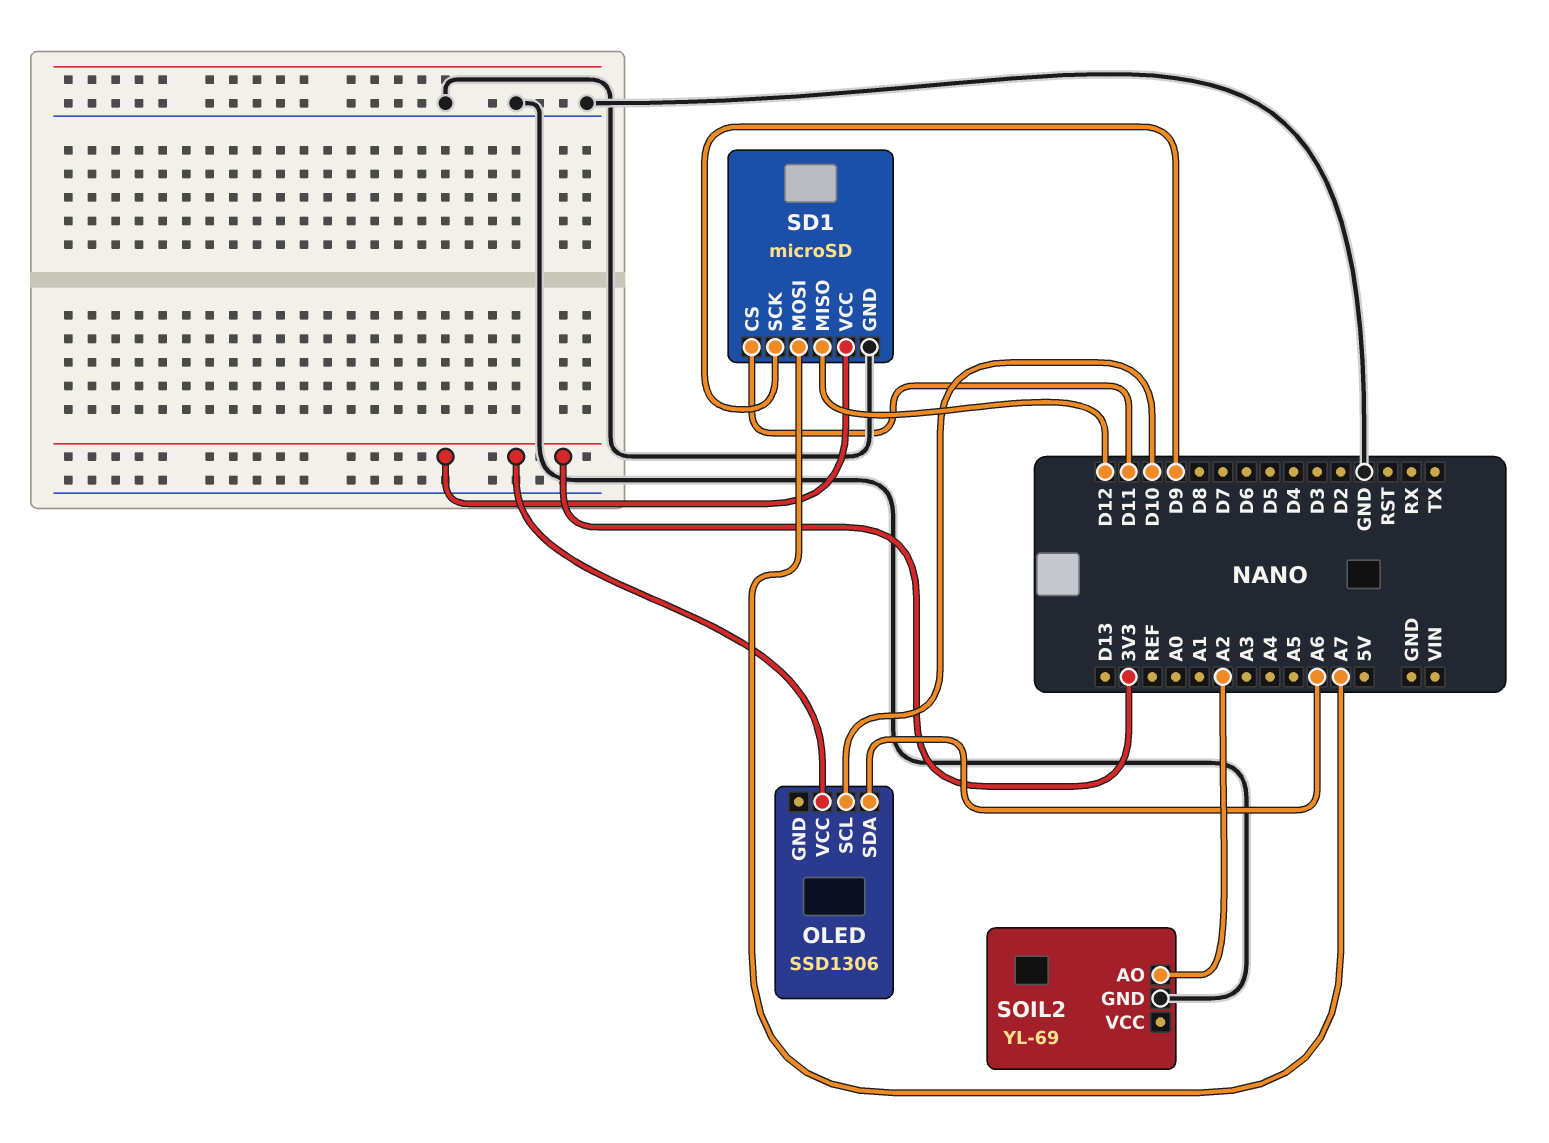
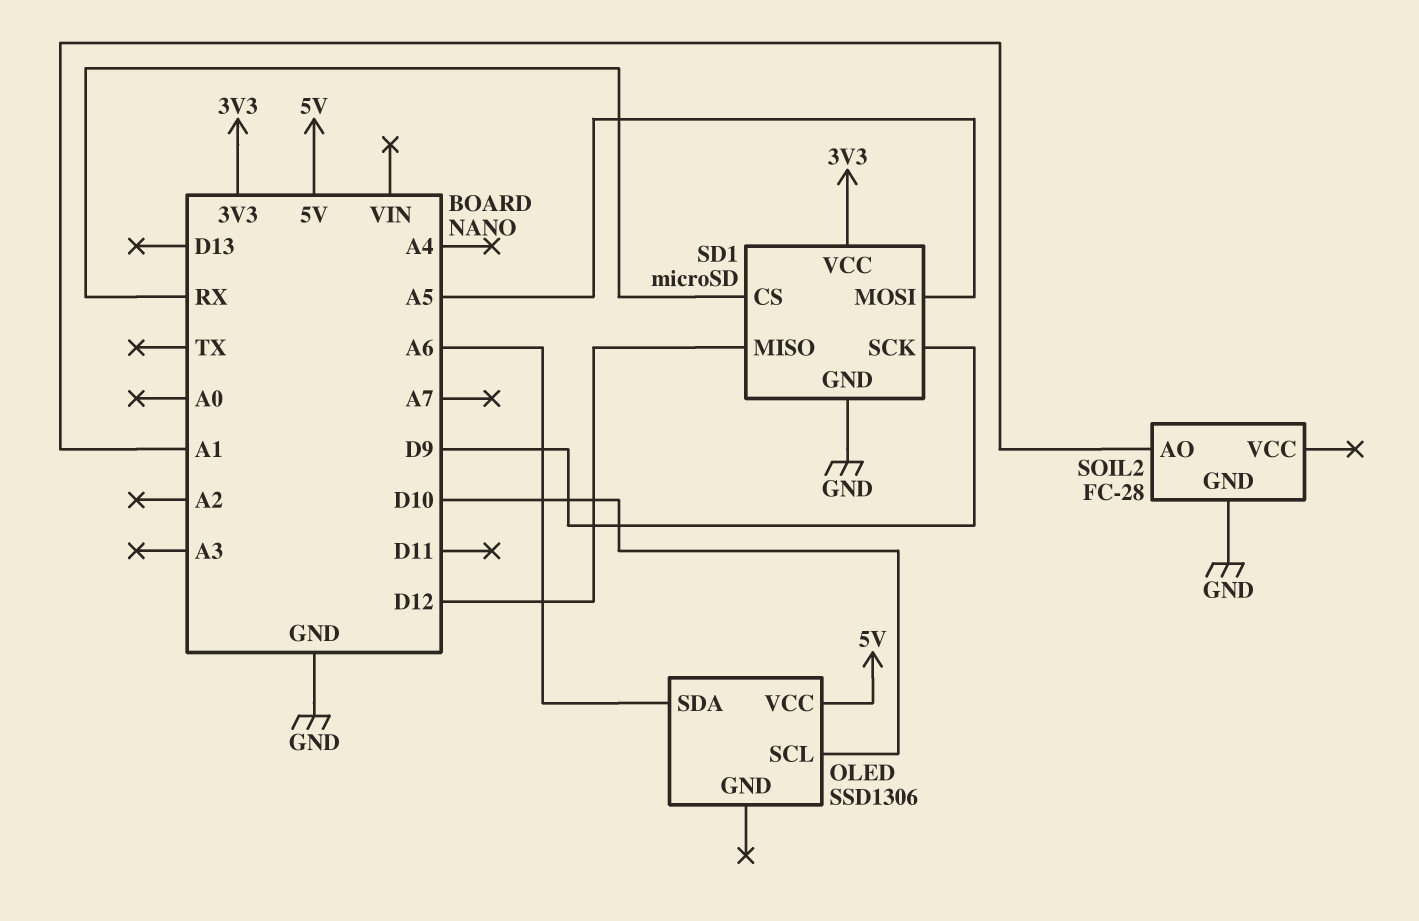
OLED pin VCC: 3V3 -> 5V
SD1 pin CS: D11 -> RX
SD1 pin MOSI: A7 -> A5
SOIL2: YL-69 -> FC-28
SOIL2 pin AO: A2 -> A1

